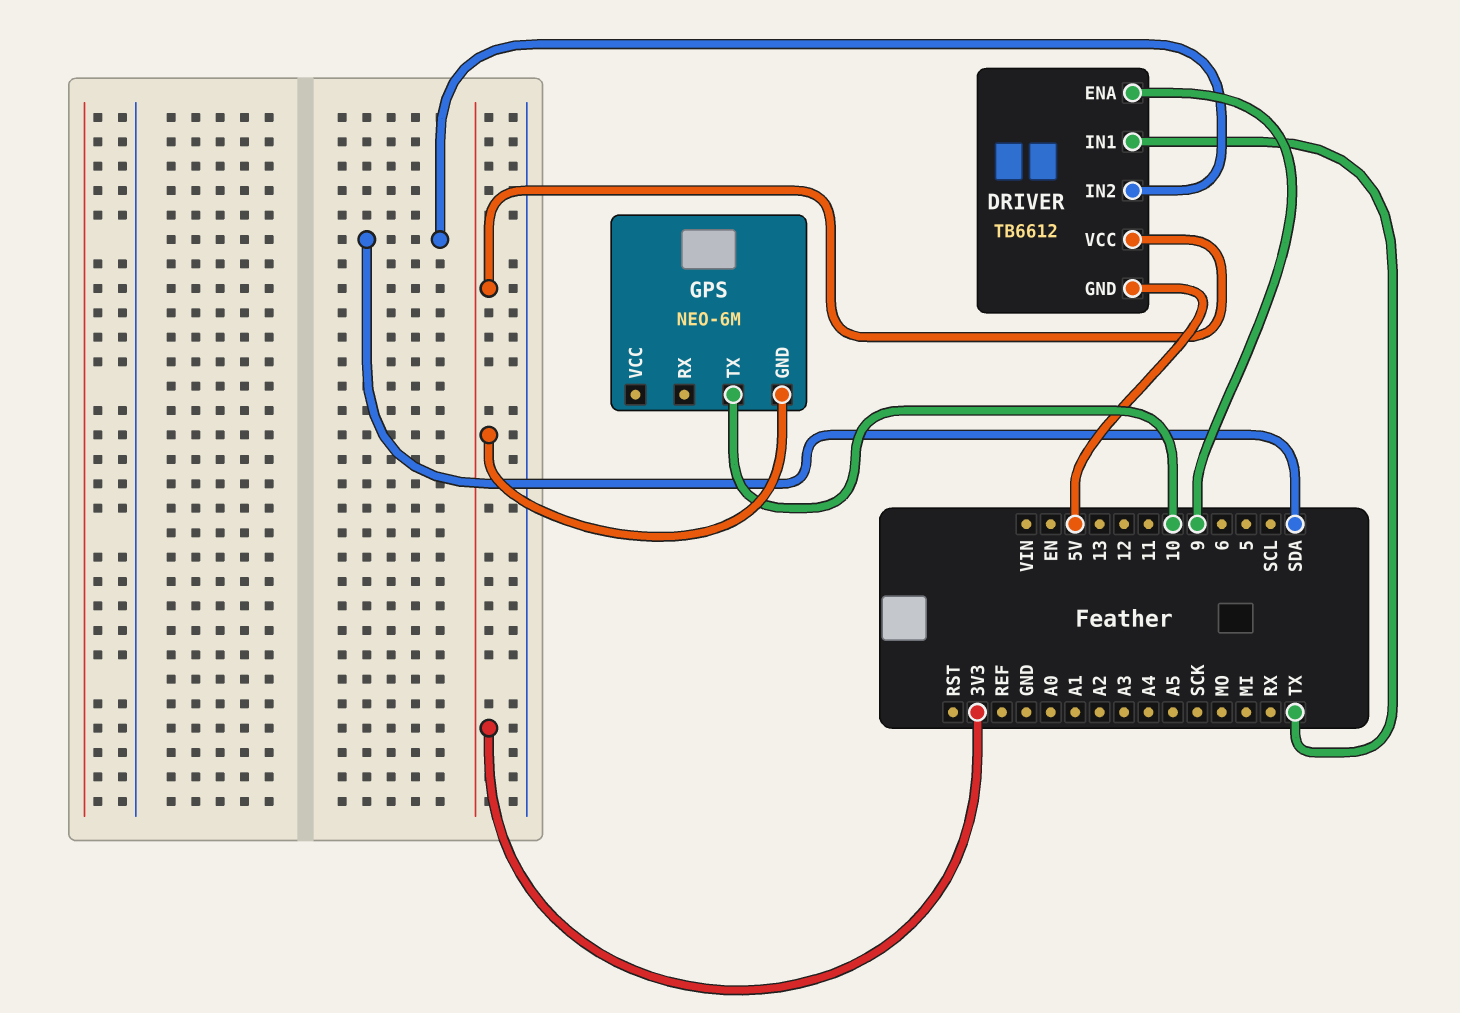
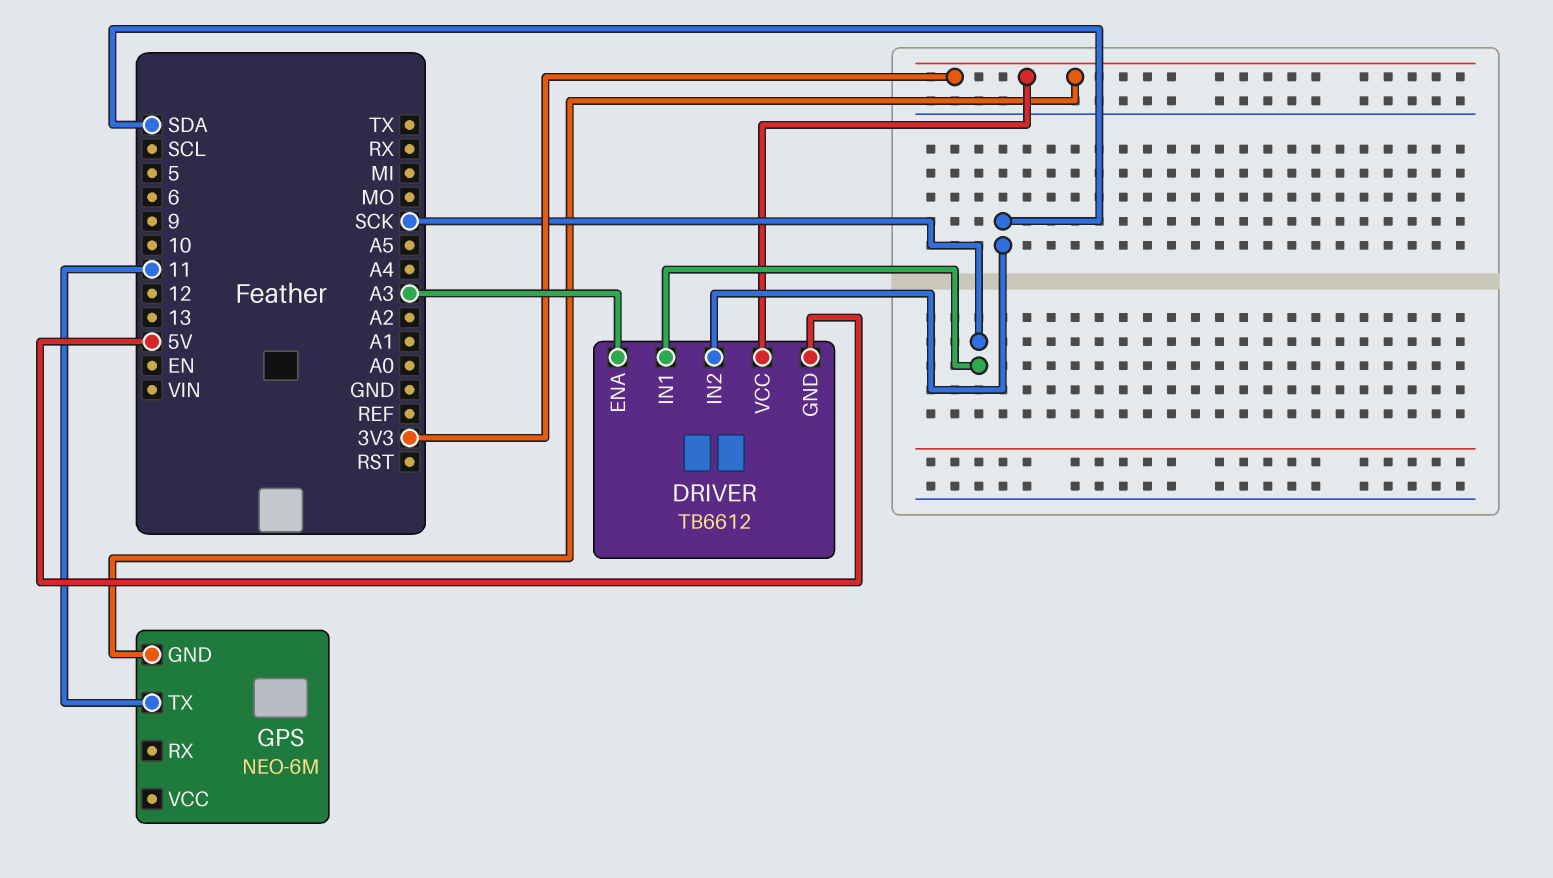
DRIVER pin ENA: 9 -> A3
DRIVER pin IN1: TX -> SCK
GPS pin TX: 10 -> 11

